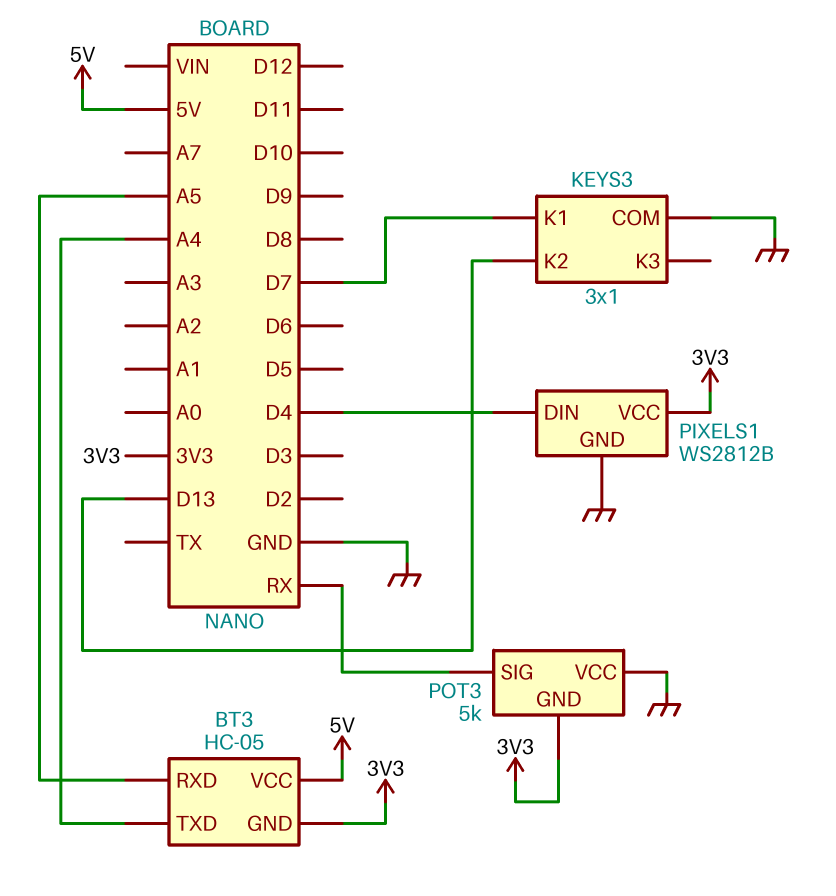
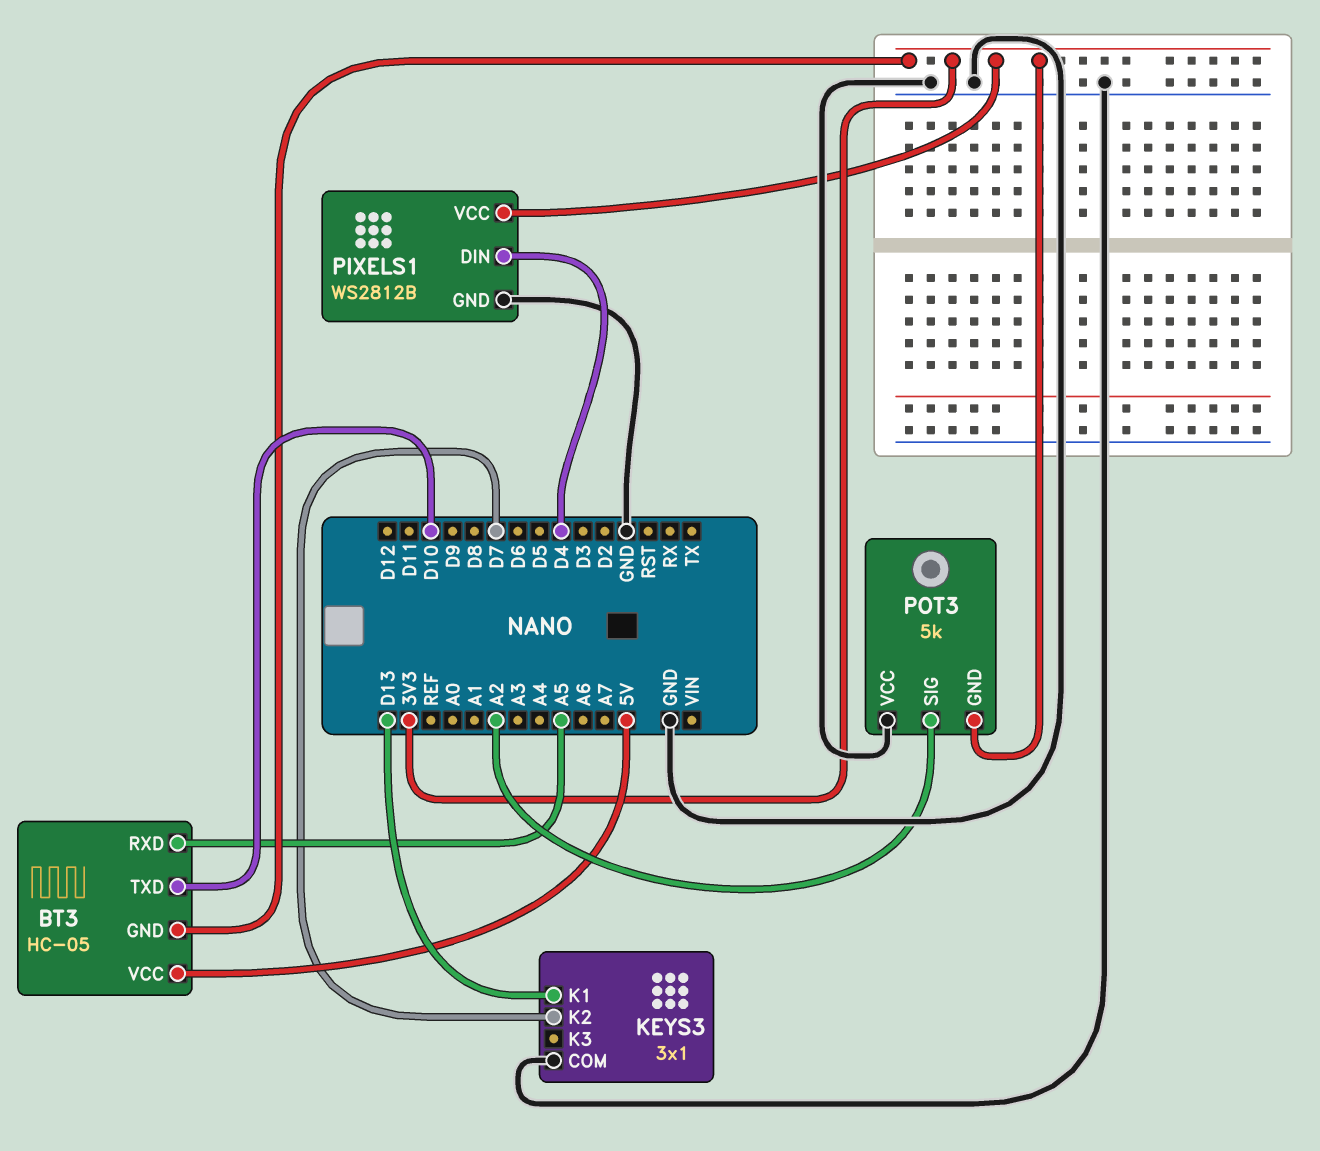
BT3 pin TXD: A4 -> D10
KEYS3 pin K1: D7 -> D13
KEYS3 pin K2: D13 -> D7
POT3 pin SIG: RX -> A2

